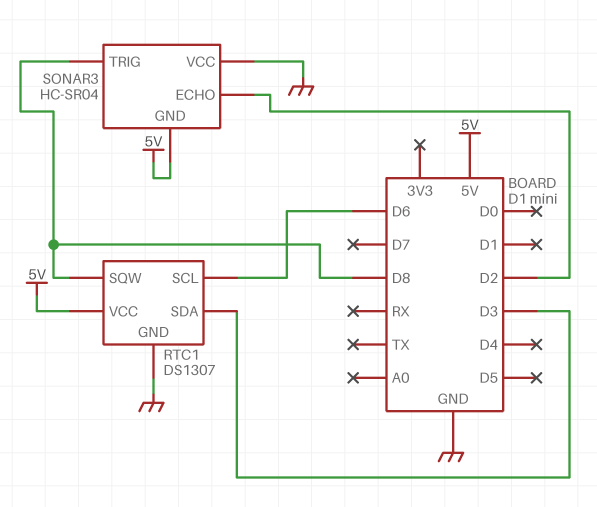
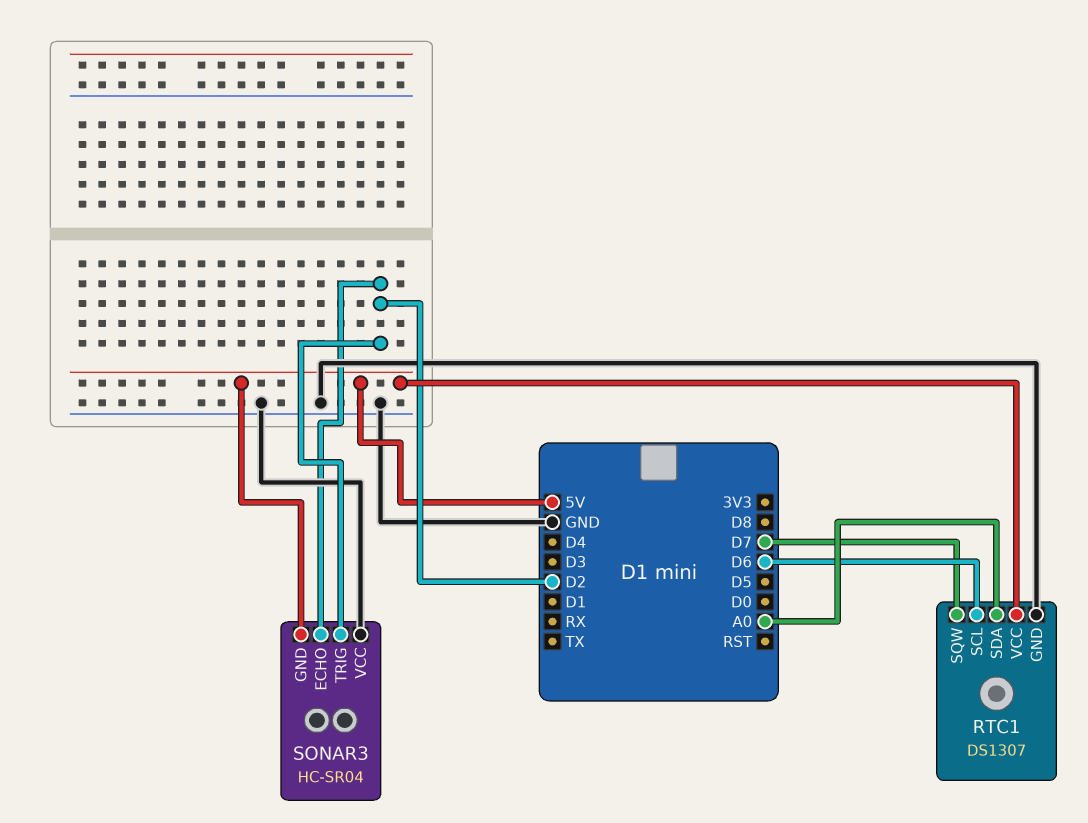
RTC1 pin SDA: D3 -> A0
RTC1 pin SQW: D8 -> D7
SONAR3 pin TRIG: D8 -> D2

